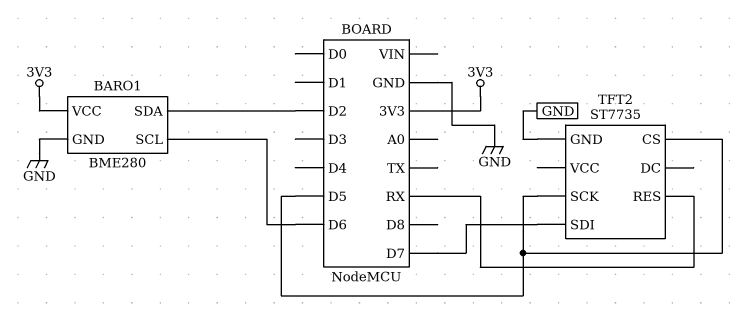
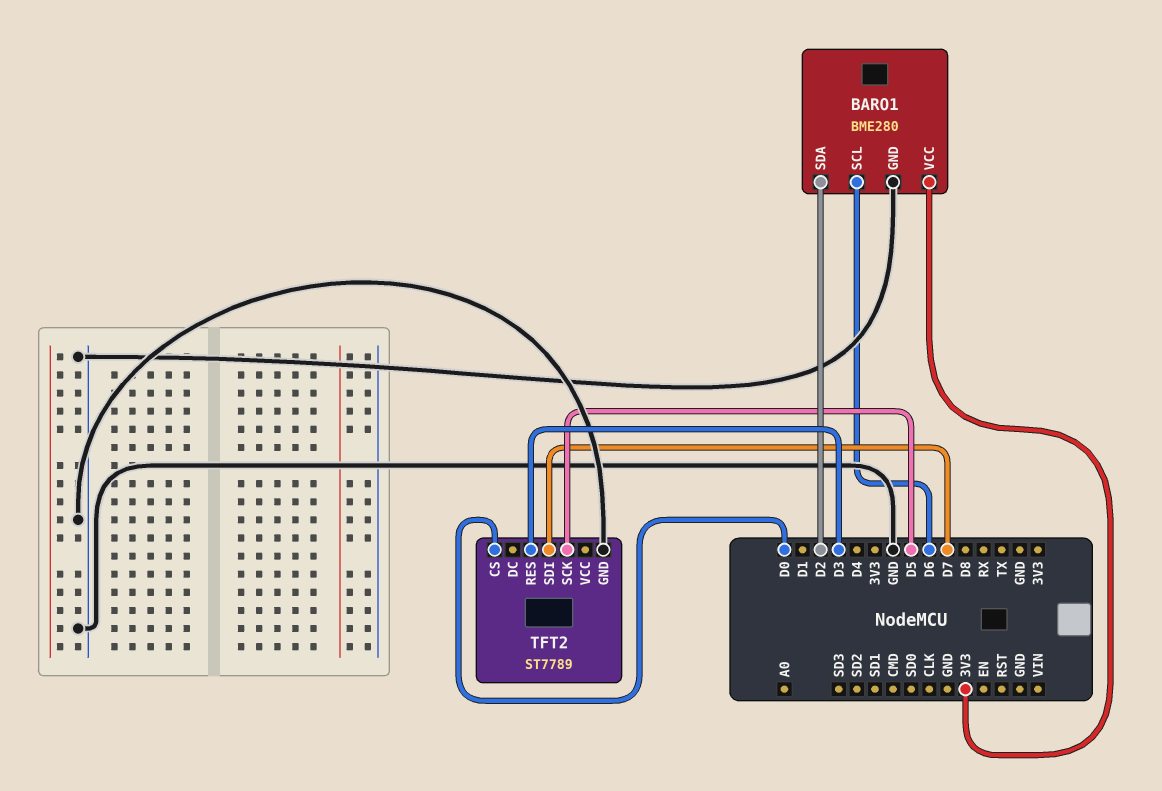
TFT2: ST7735 -> ST7789
TFT2 pin CS: D5 -> D0
TFT2 pin RES: RX -> D3

